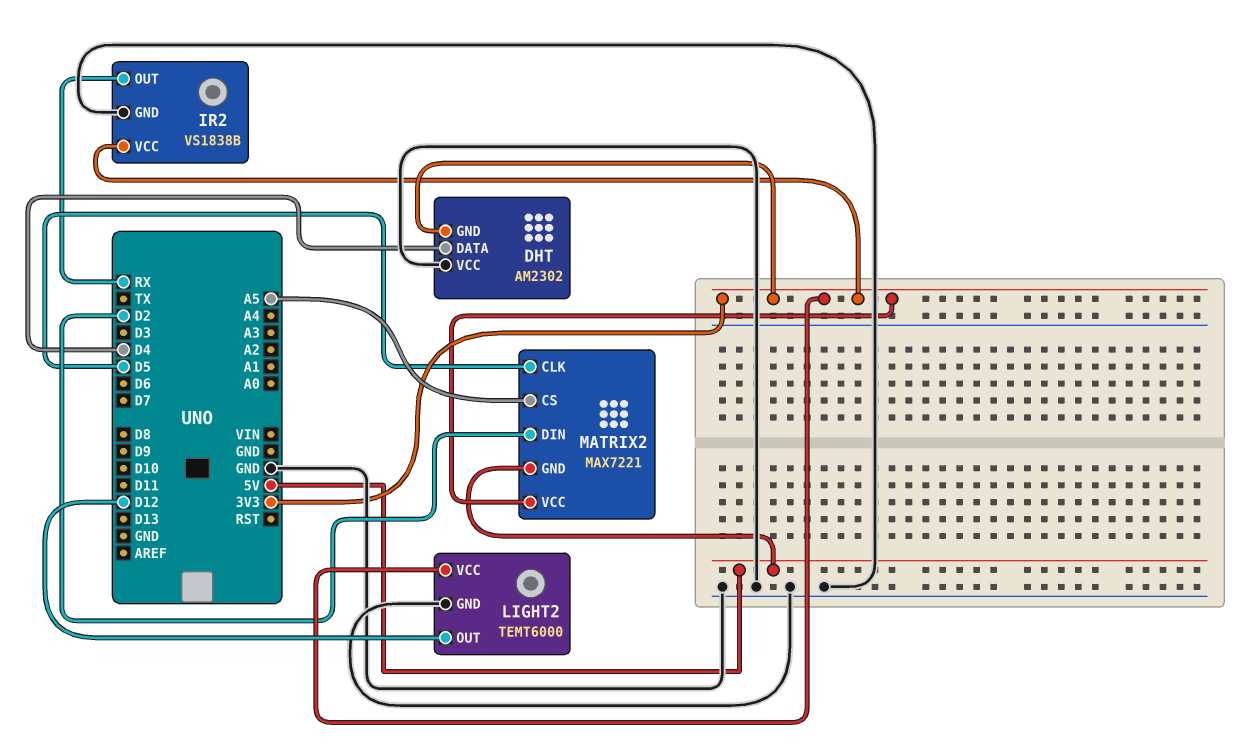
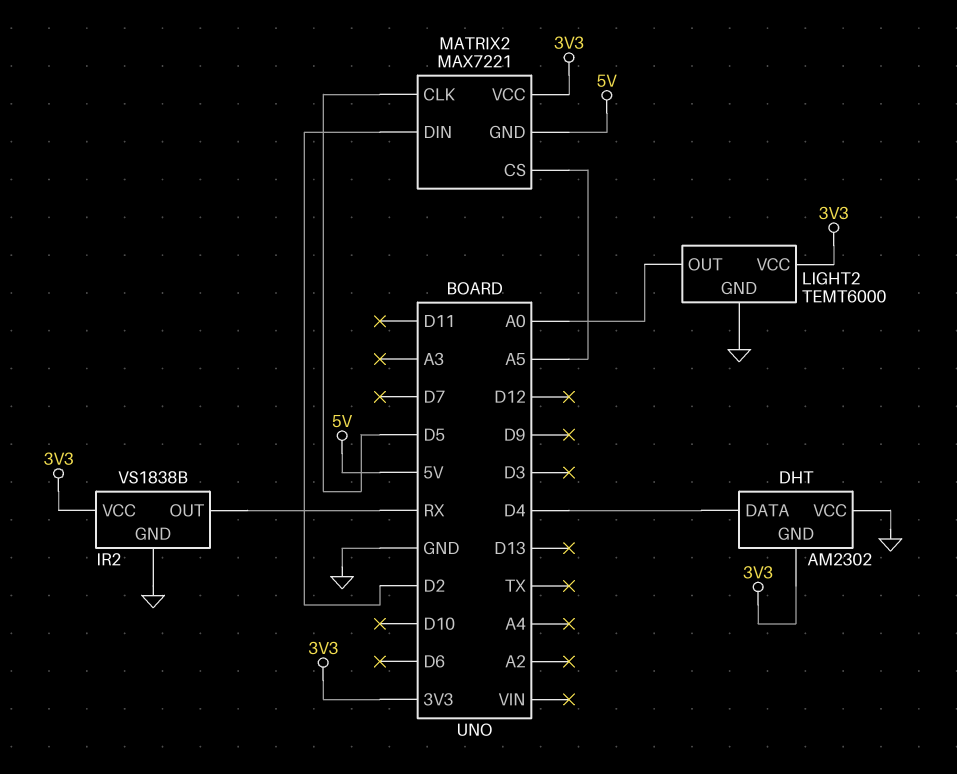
LIGHT2 pin OUT: D12 -> A0

